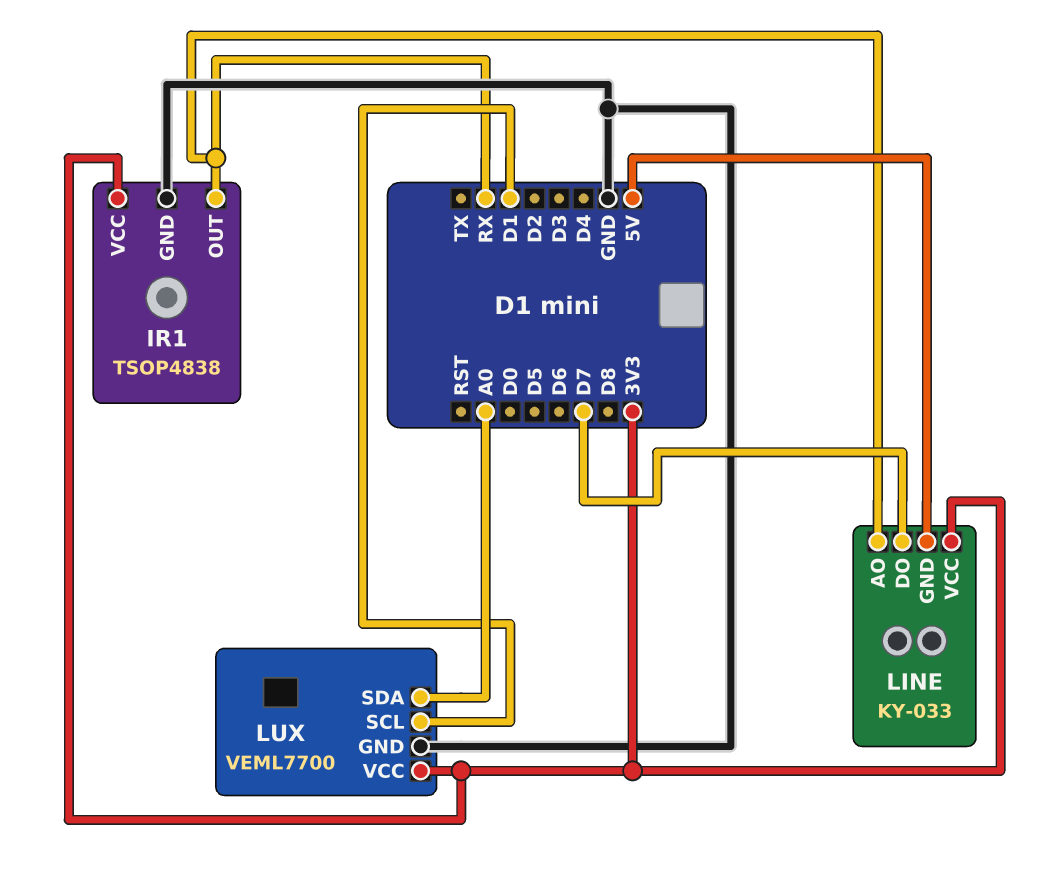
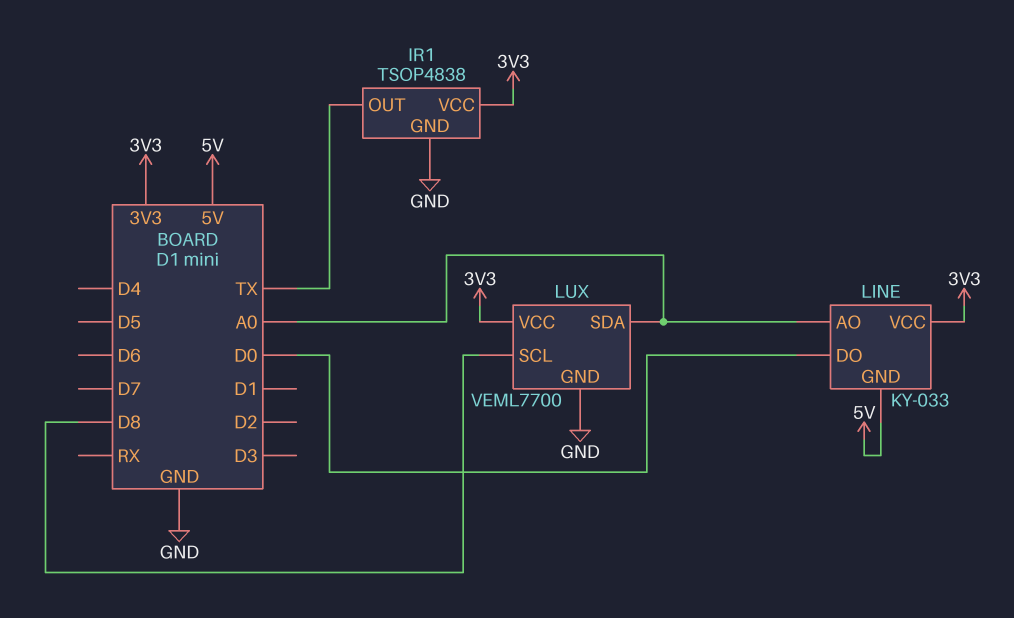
IR1 pin OUT: RX -> TX
LINE pin AO: RX -> A0
LINE pin DO: D7 -> D0
LUX pin SCL: D1 -> D8

